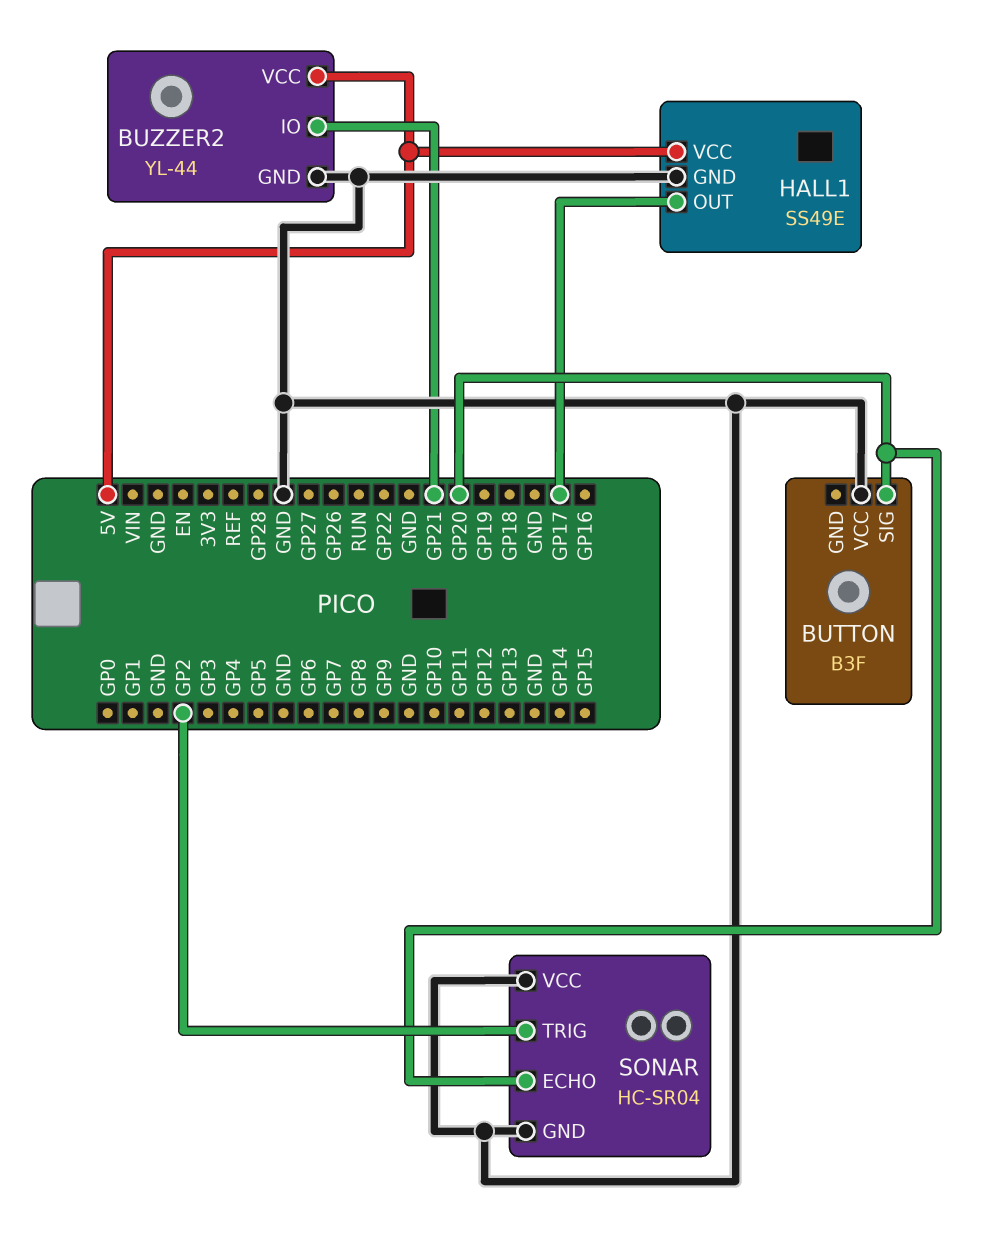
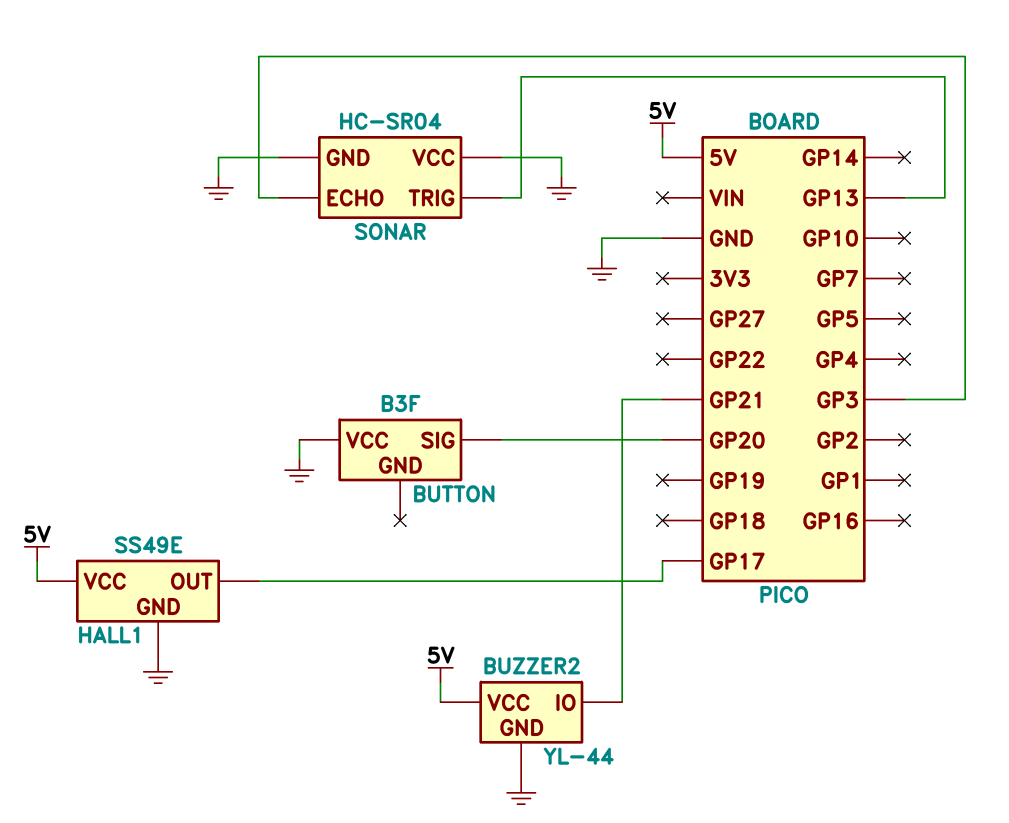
SONAR pin ECHO: GP20 -> GP3
SONAR pin TRIG: GP2 -> GP13

